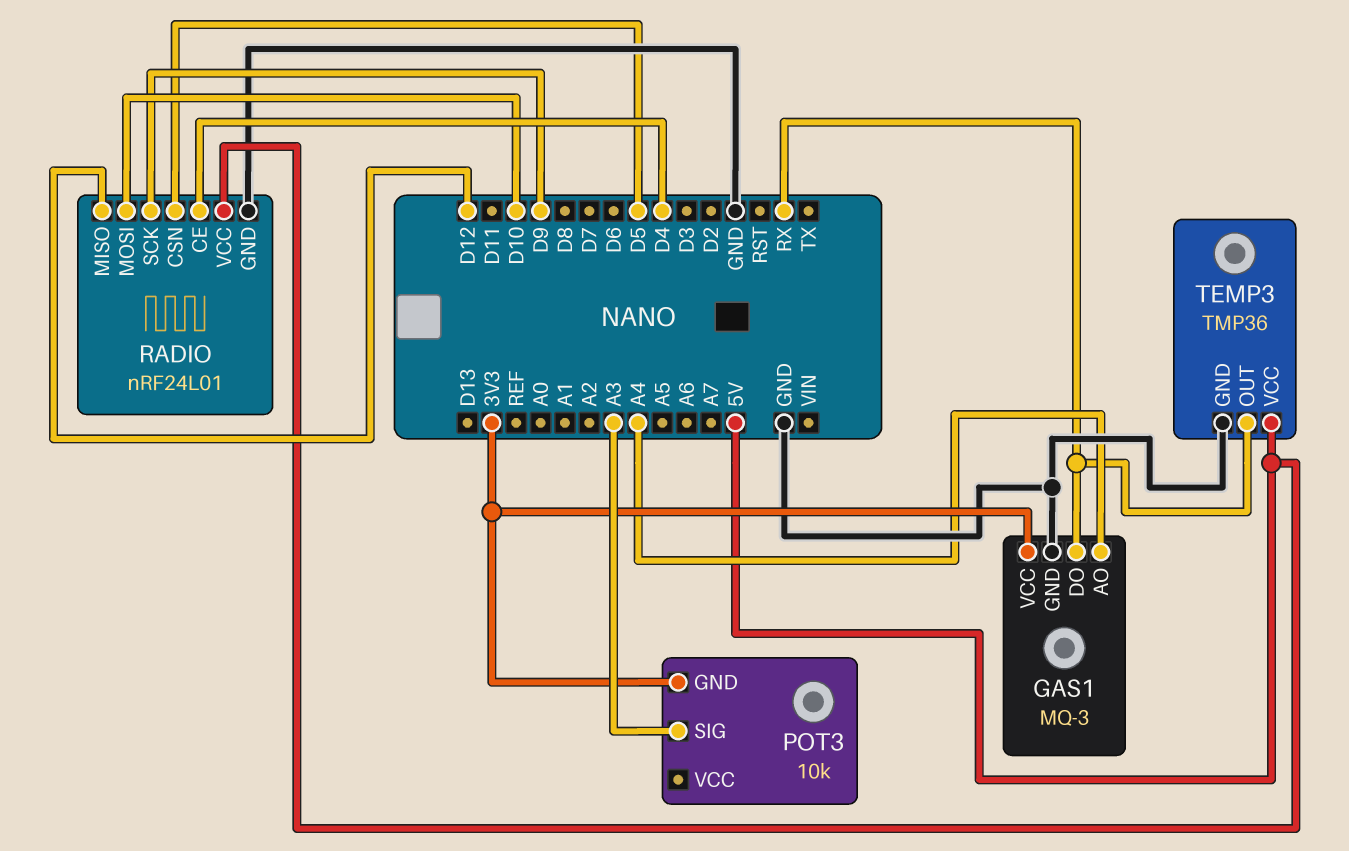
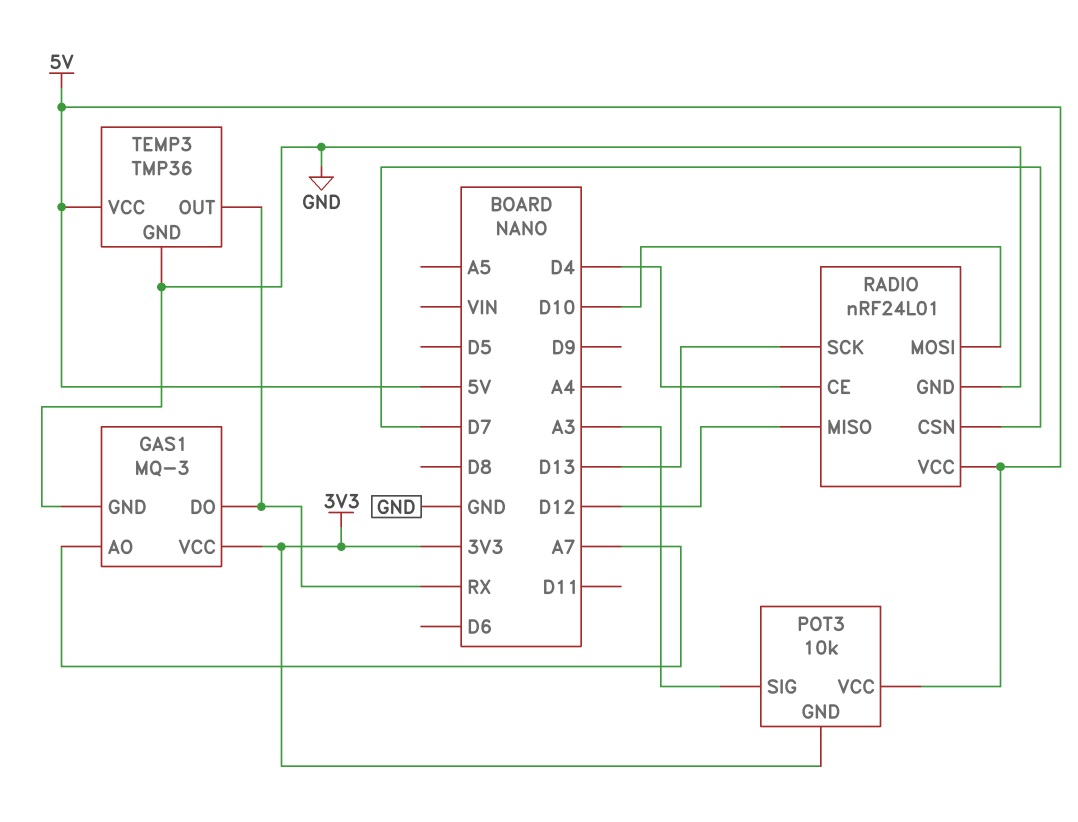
GAS1 pin AO: A4 -> A7
POT3 pin VCC: none -> 5V
RADIO pin CSN: D5 -> D7
RADIO pin SCK: D9 -> D13

